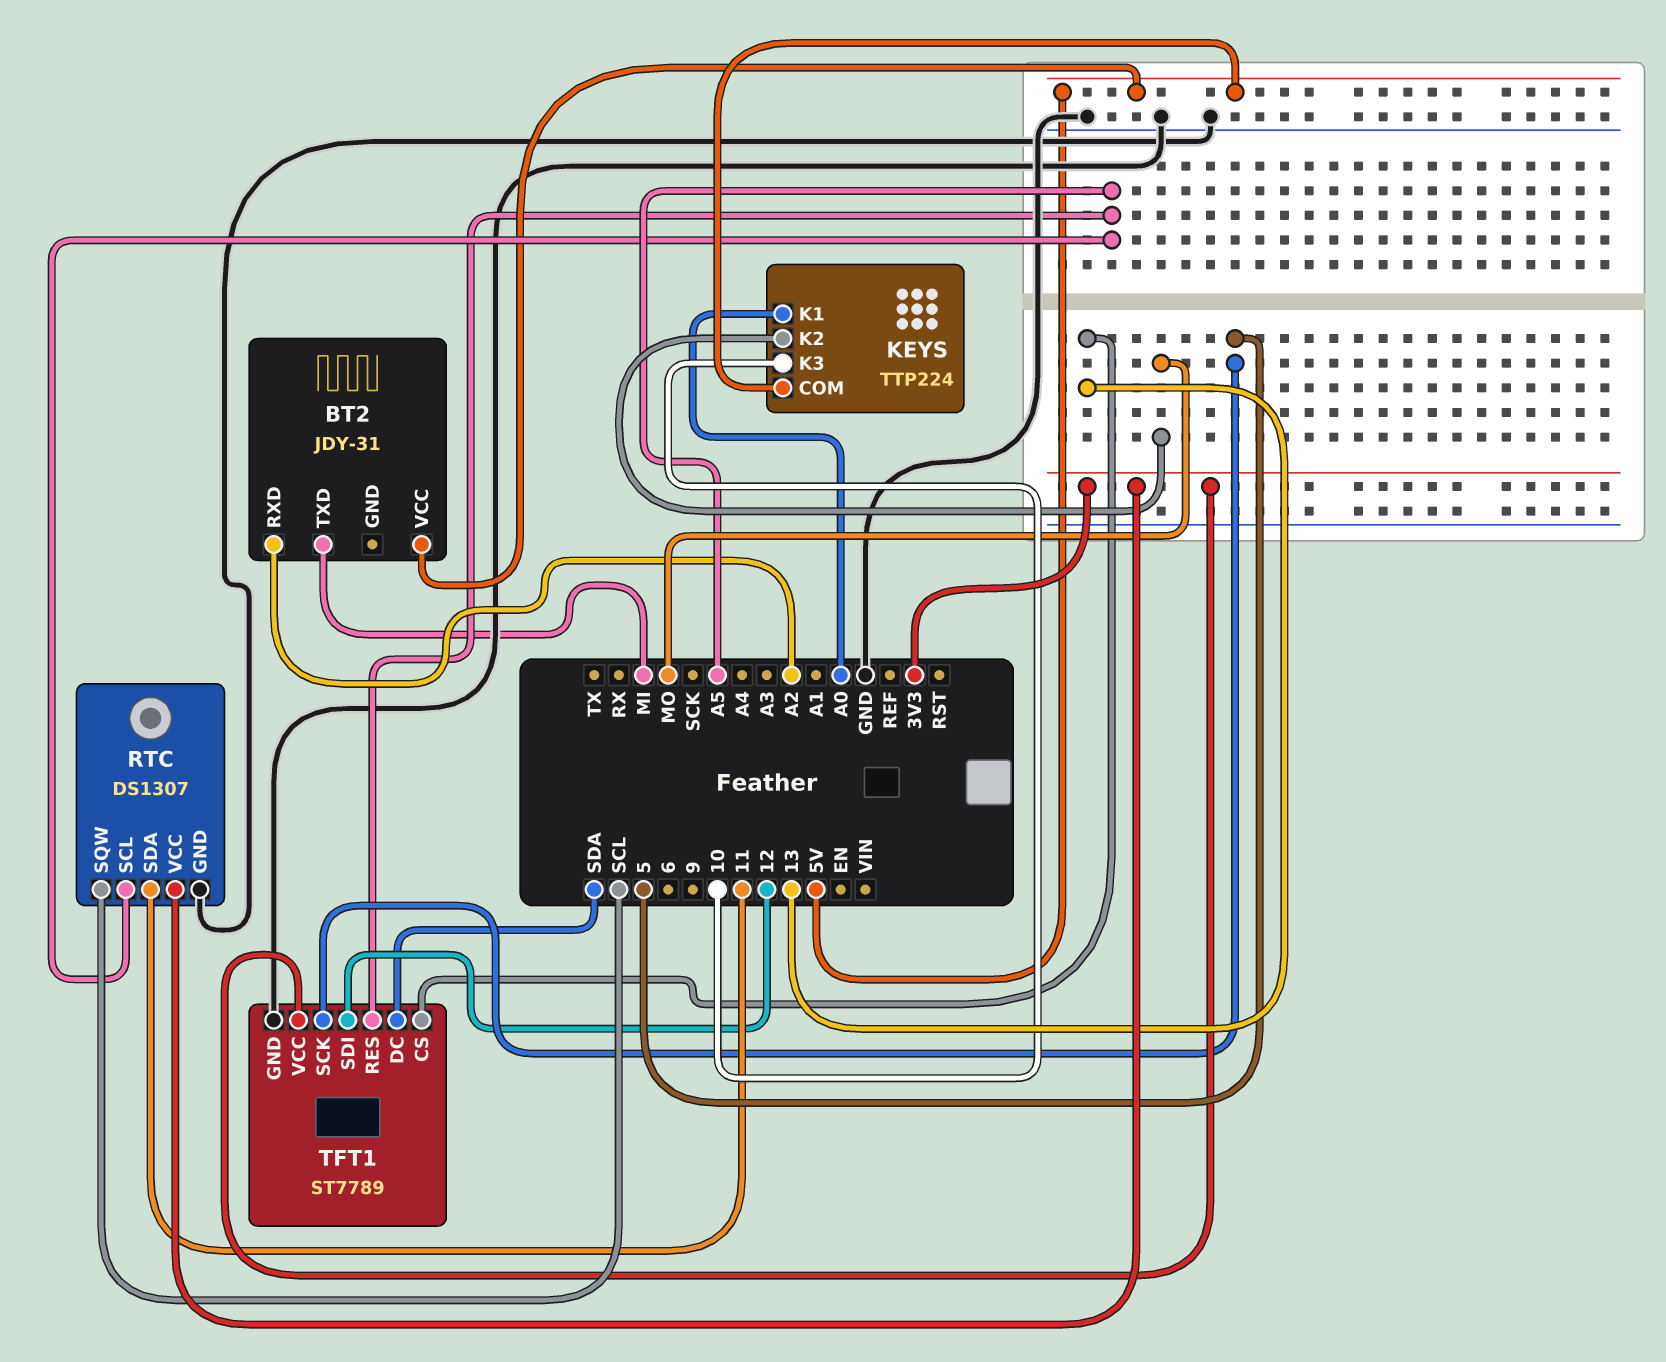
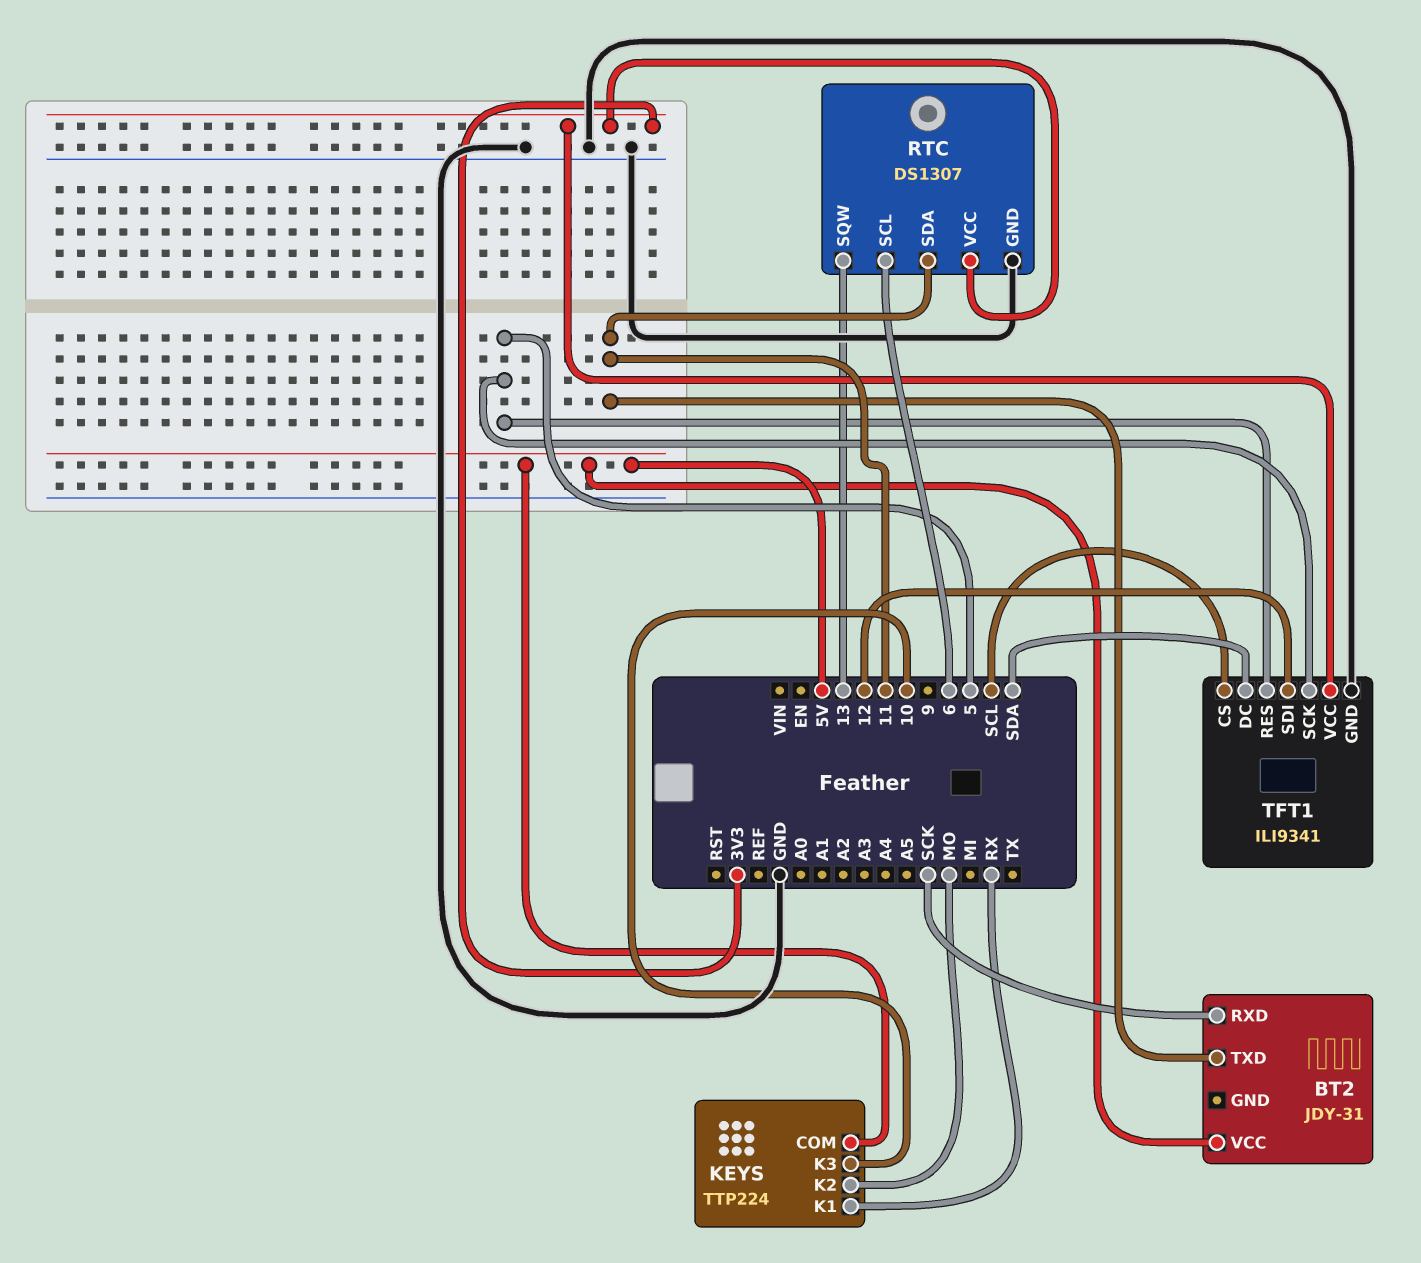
BT2 pin RXD: A2 -> SCK
BT2 pin TXD: MI -> 11
KEYS pin K1: A0 -> RX
RTC pin SCL: A5 -> 6
RTC pin SQW: SCL -> 13
TFT1: ST7789 -> ILI9341
TFT1 pin CS: 13 -> SCL
TFT1 pin RES: A5 -> 5

